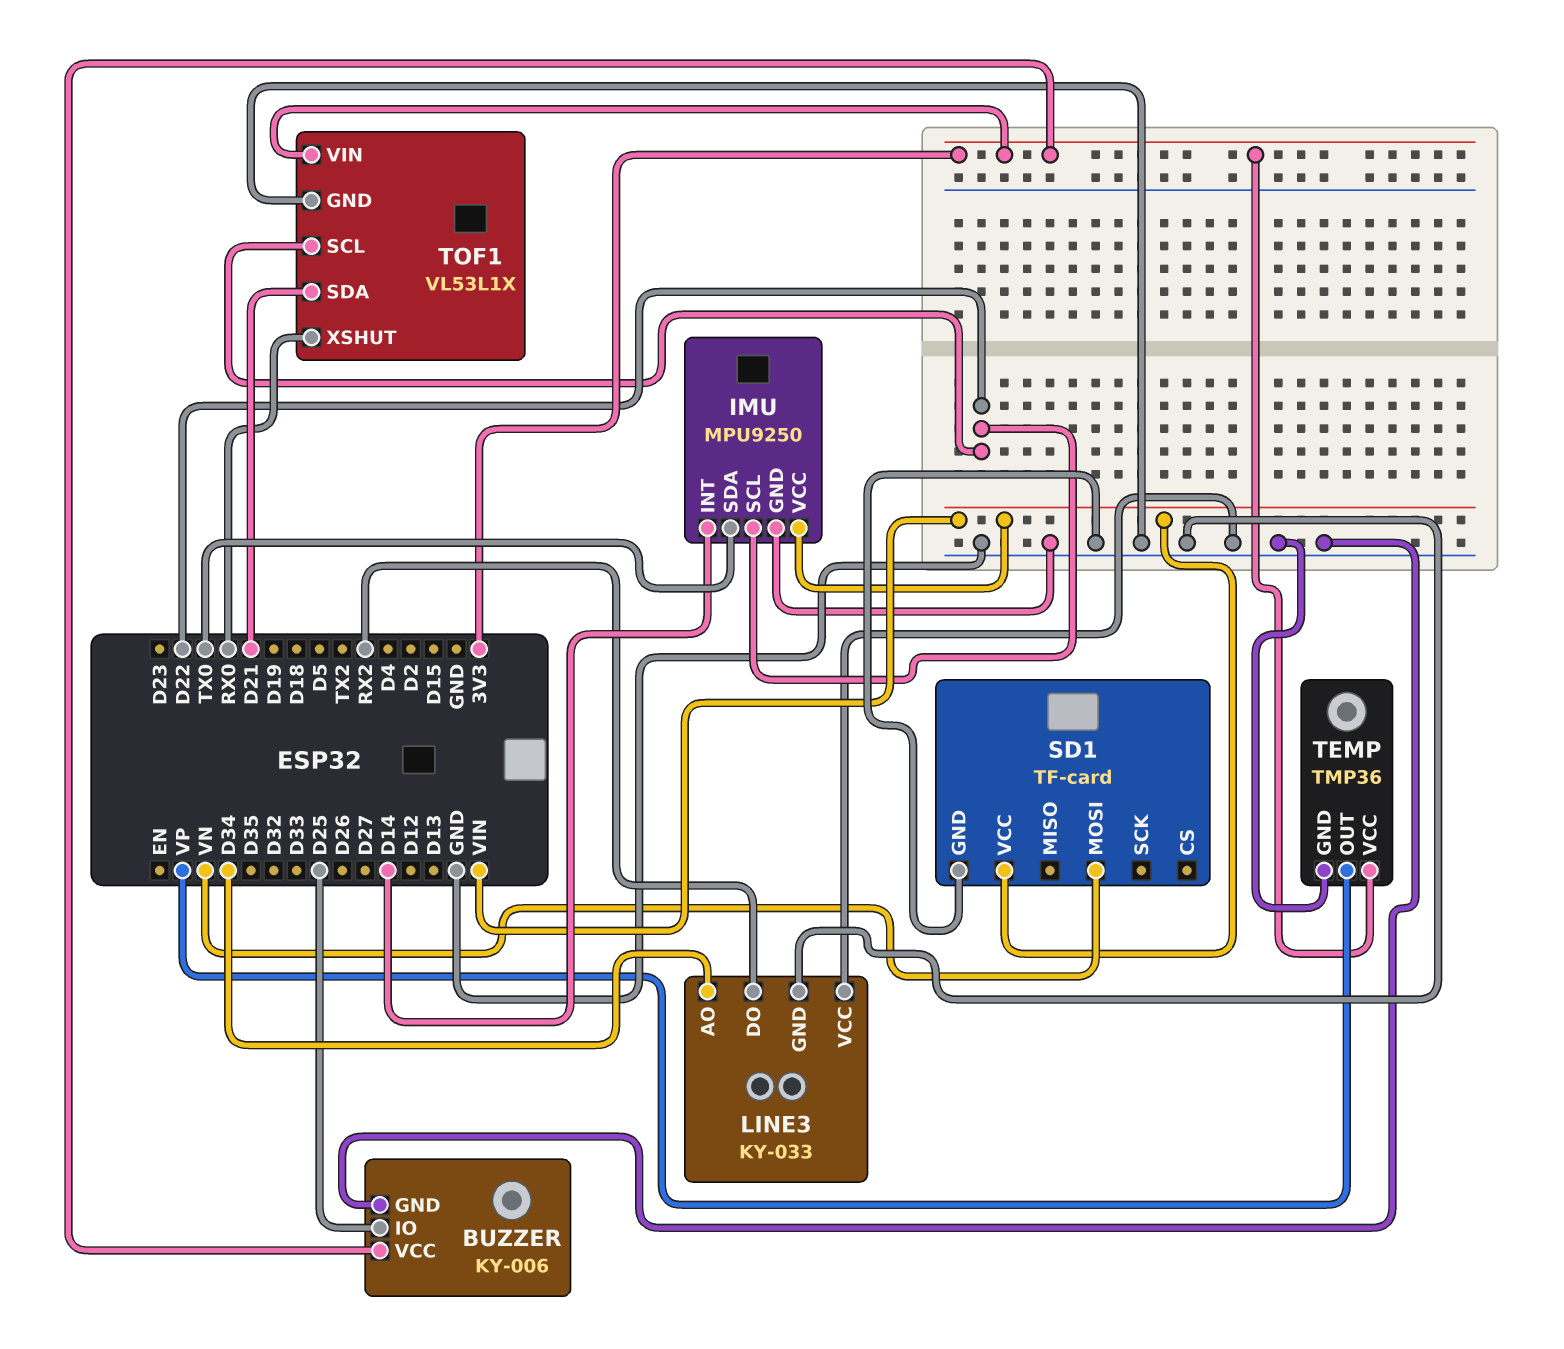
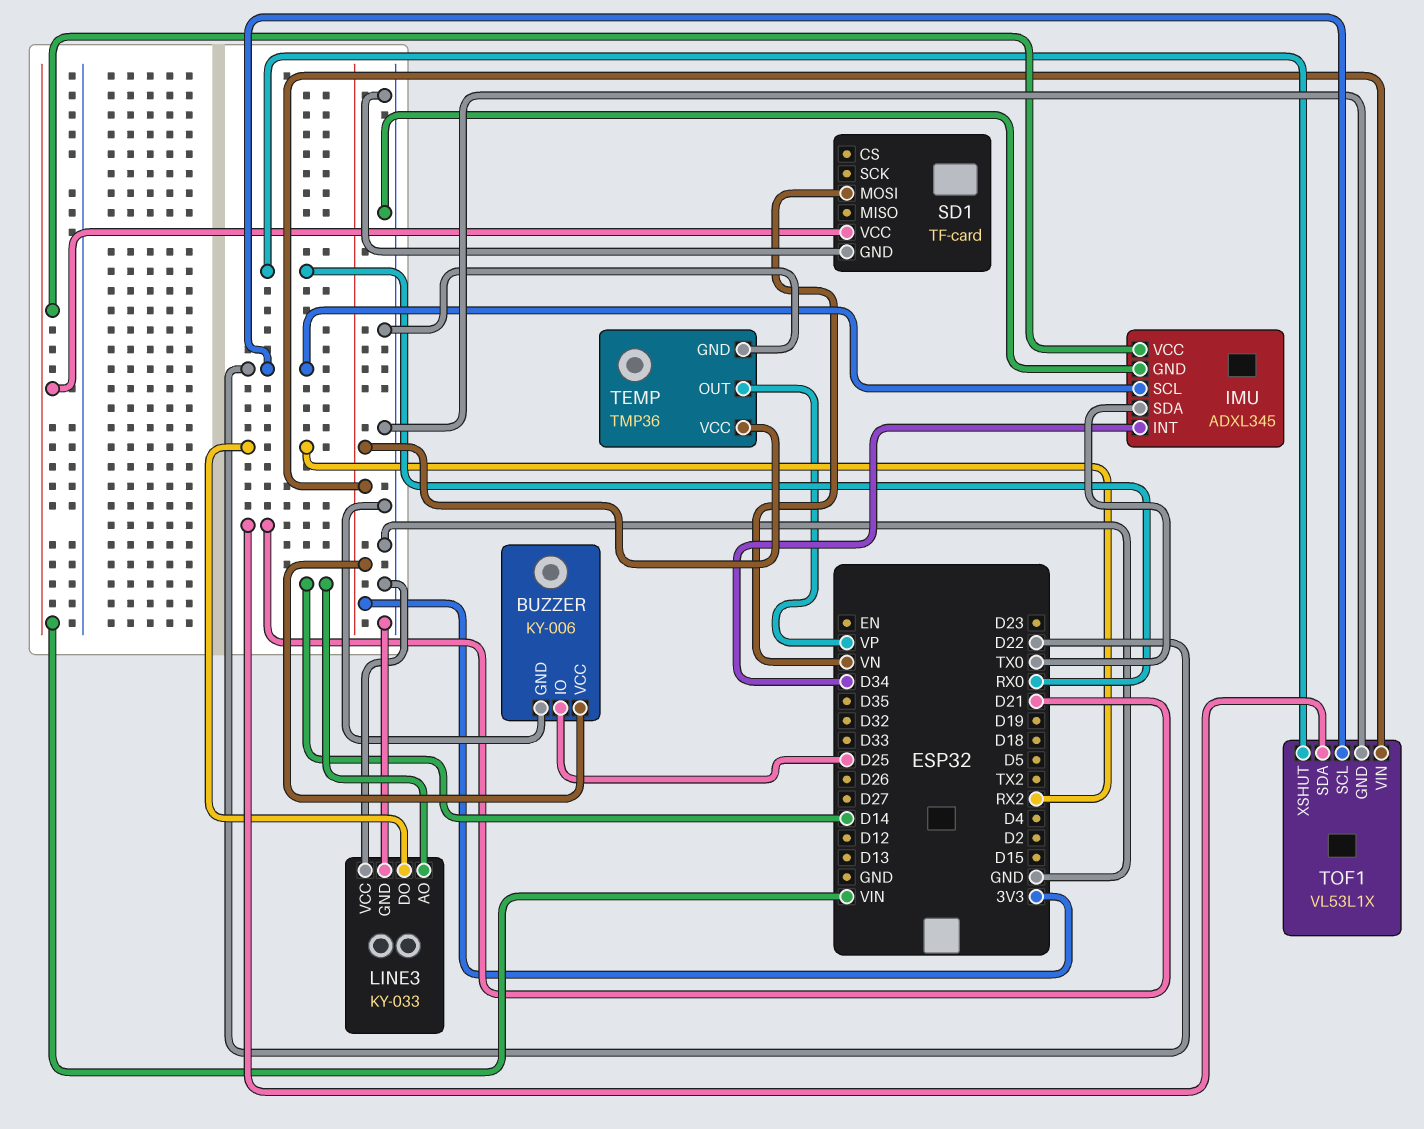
IMU: MPU9250 -> ADXL345
IMU pin INT: D14 -> D34
LINE3 pin AO: D34 -> D14

